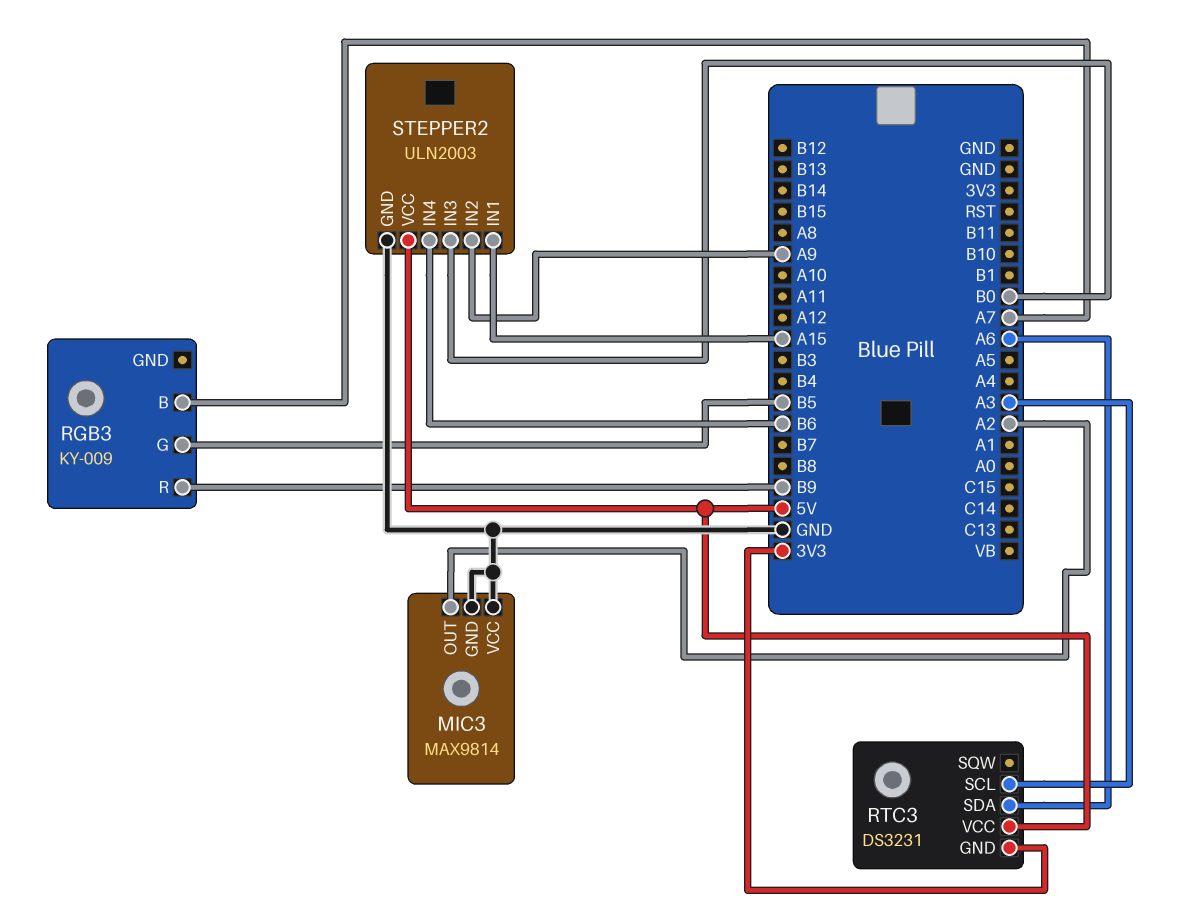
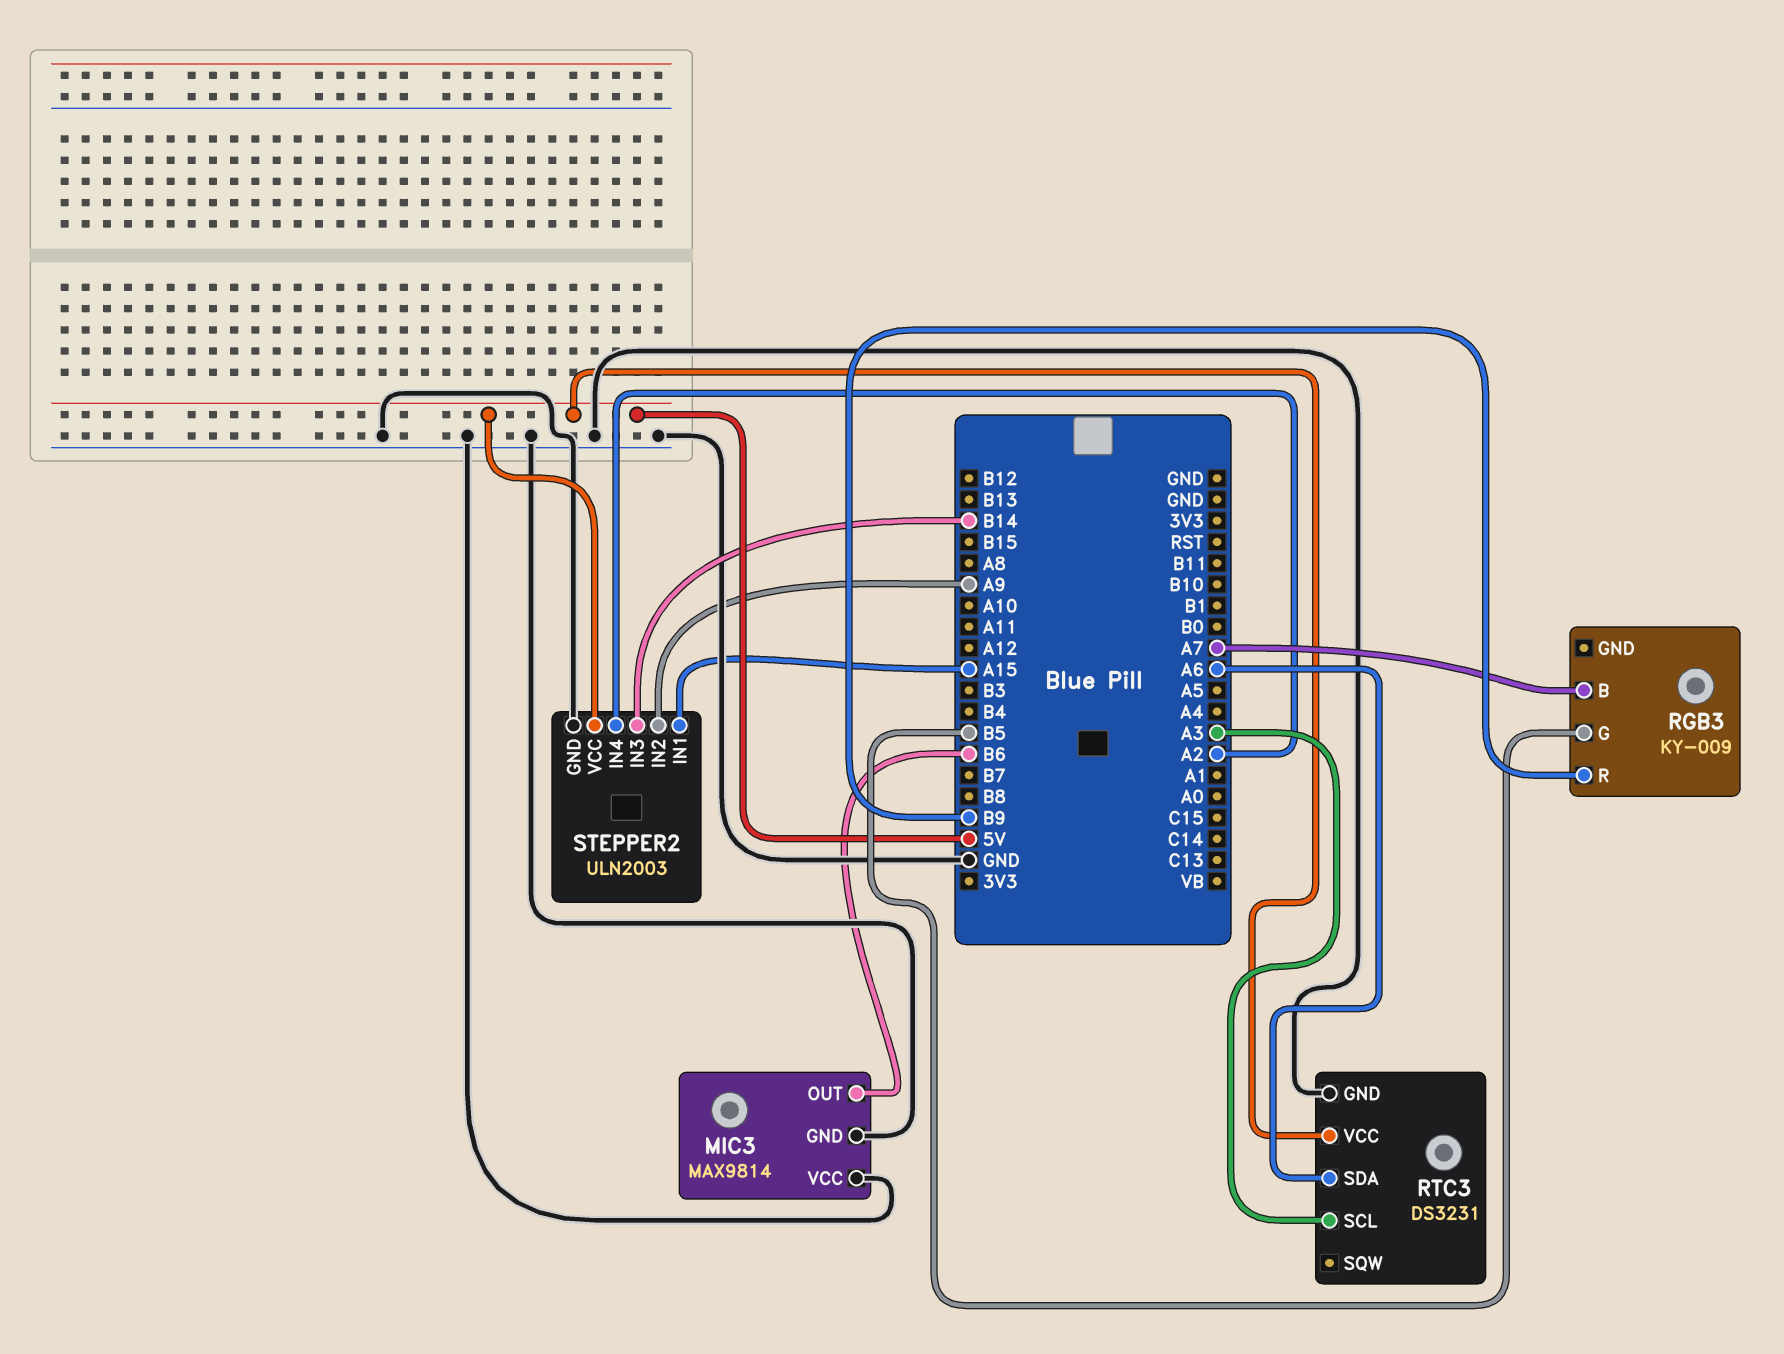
MIC3 pin OUT: A2 -> B6
RTC3 pin GND: 3V3 -> GND
STEPPER2 pin IN3: B0 -> B14
STEPPER2 pin IN4: B6 -> A2

